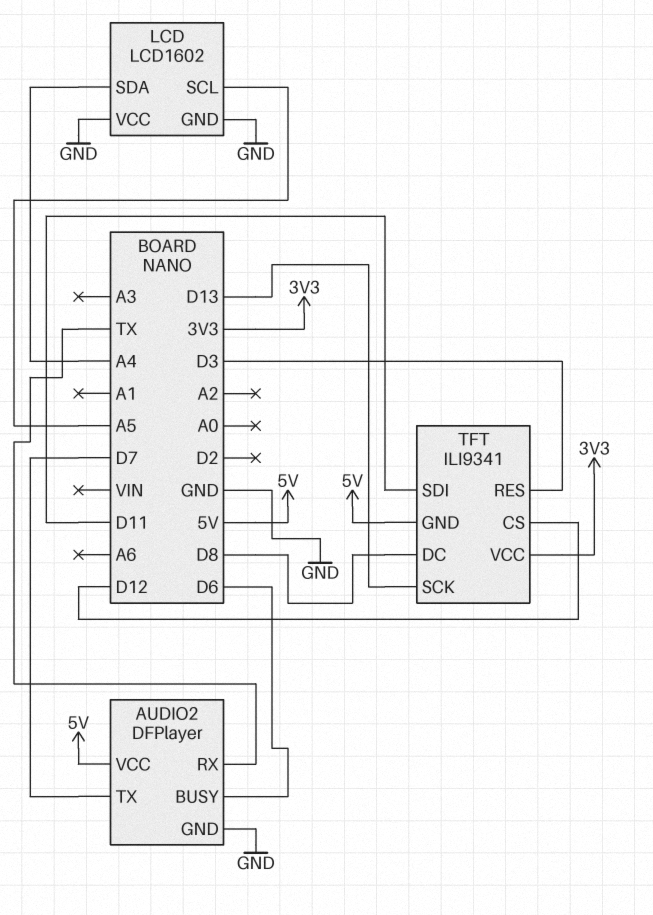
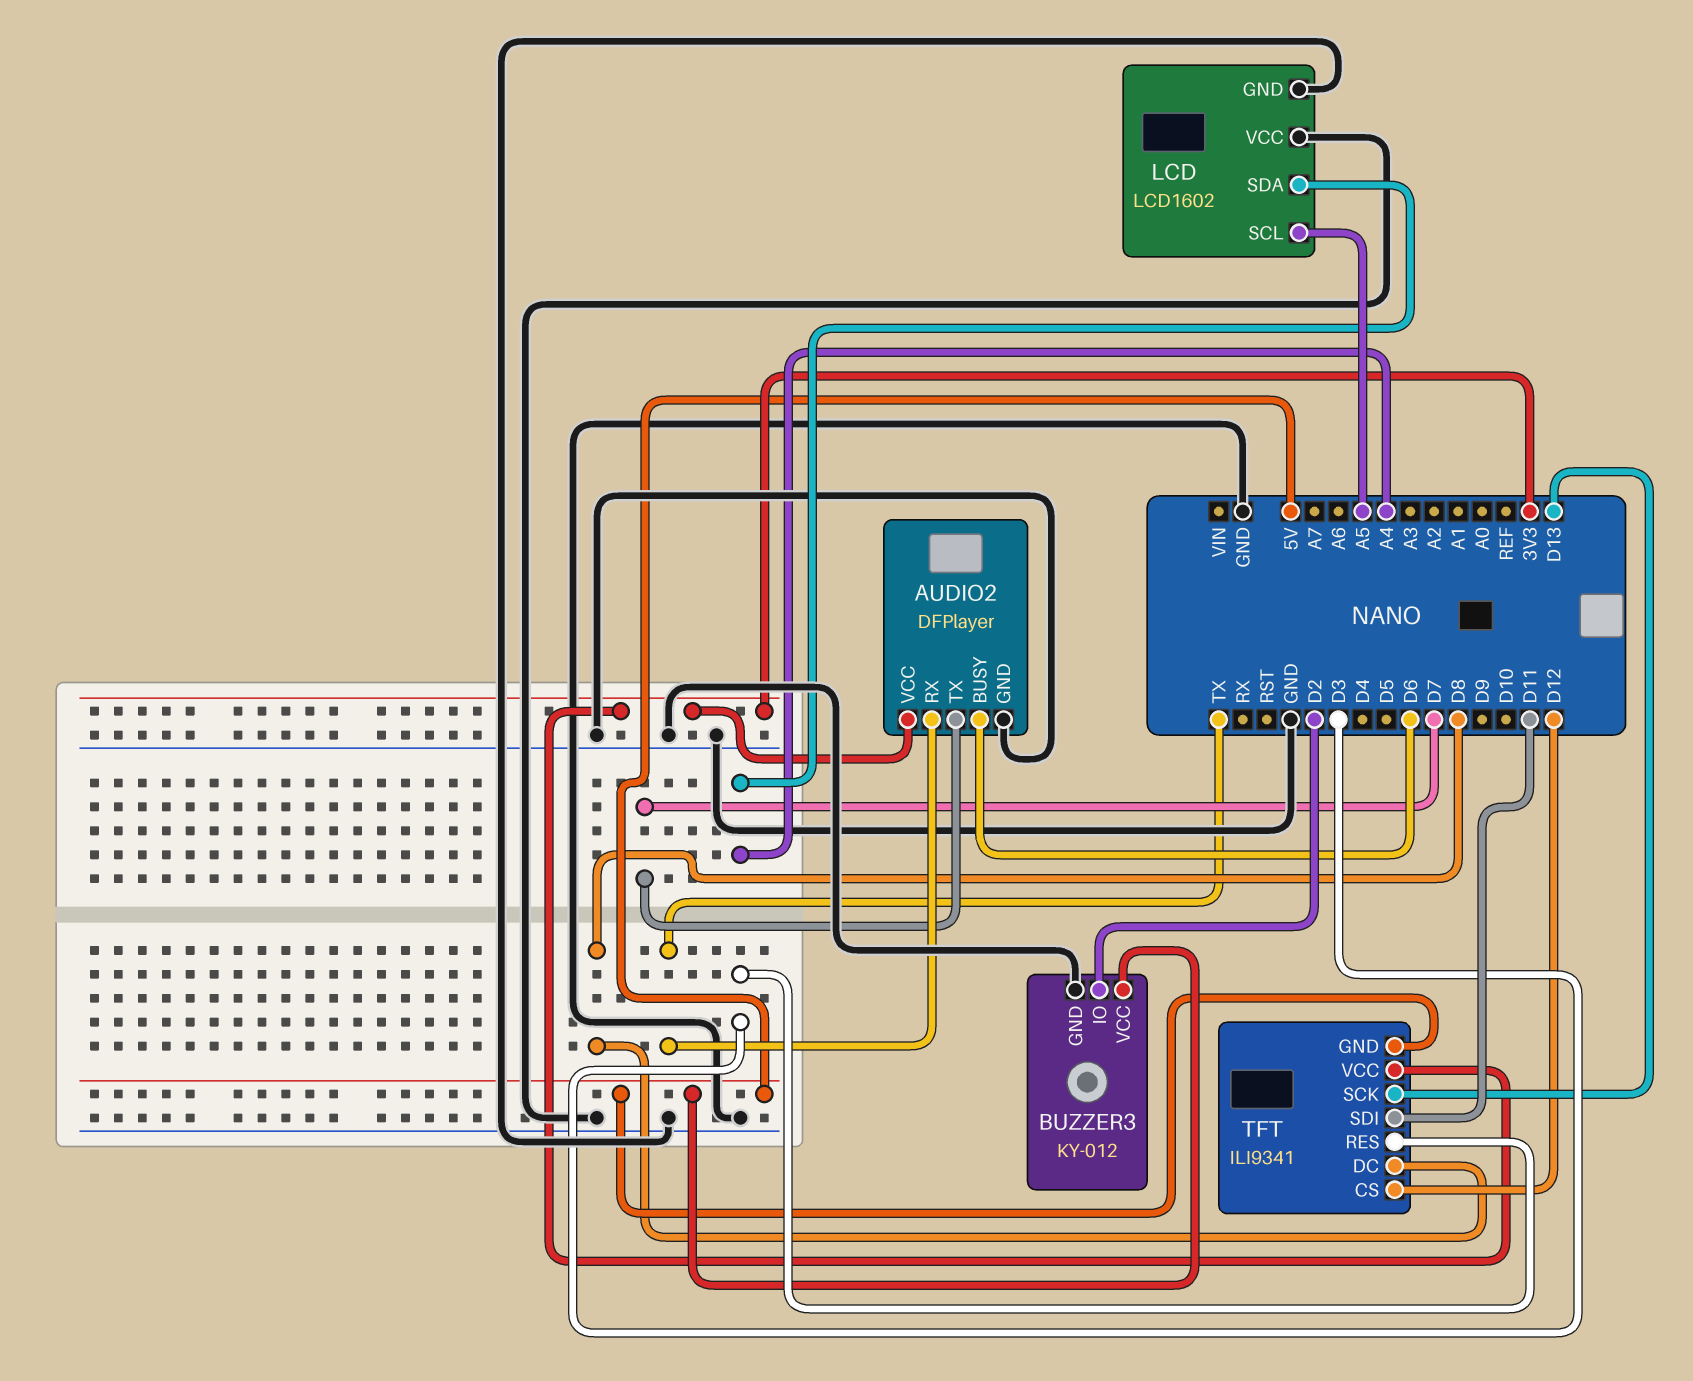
AUDIO2 pin VCC: 5V -> 3V3
BUZZER3: none -> KY-012
BUZZER3 pin GND: none -> GND
BUZZER3 pin IO: none -> D2
BUZZER3 pin VCC: none -> 5V

